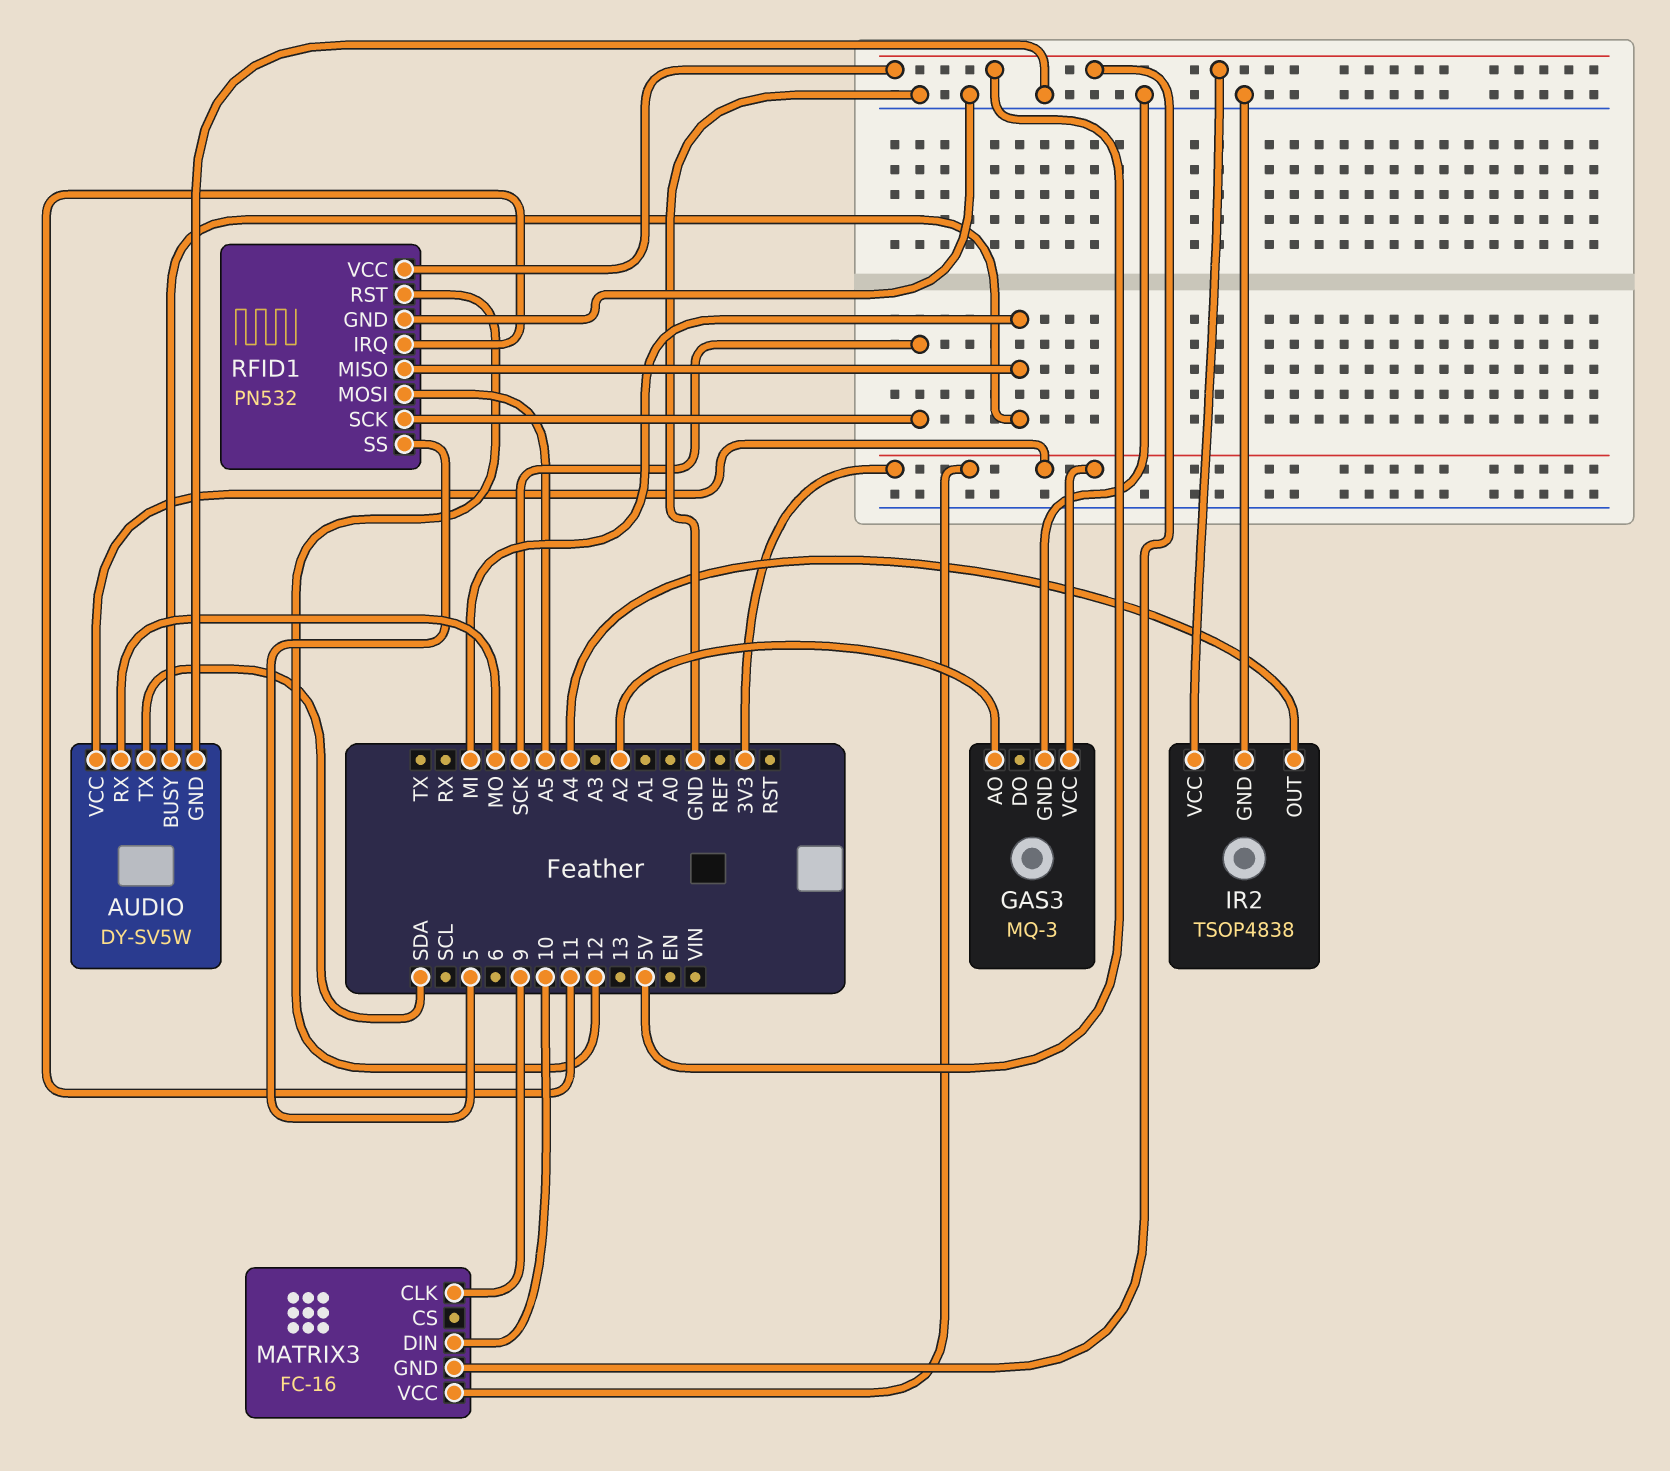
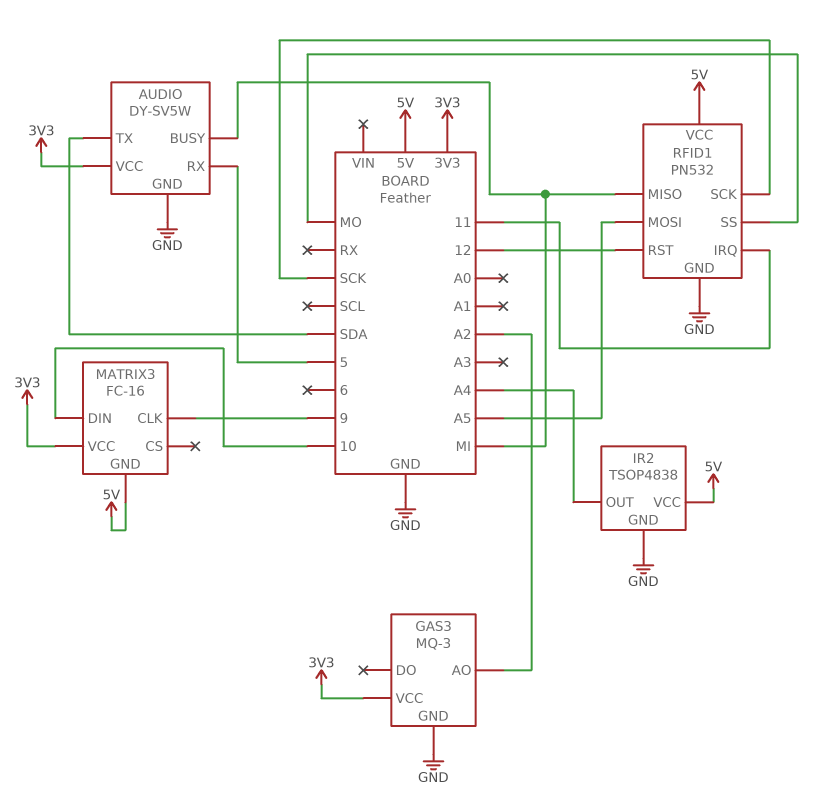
AUDIO pin RX: MO -> 5
RFID1 pin SS: 5 -> MO

